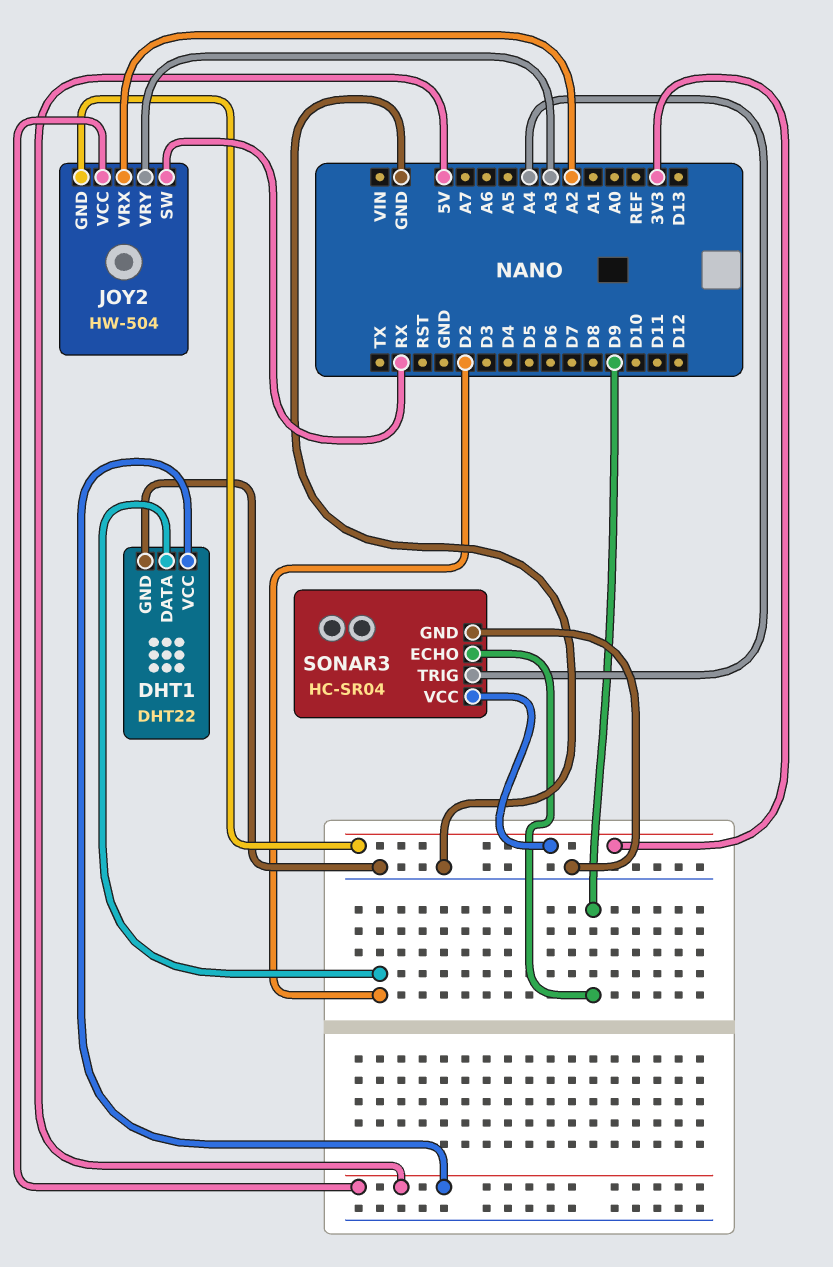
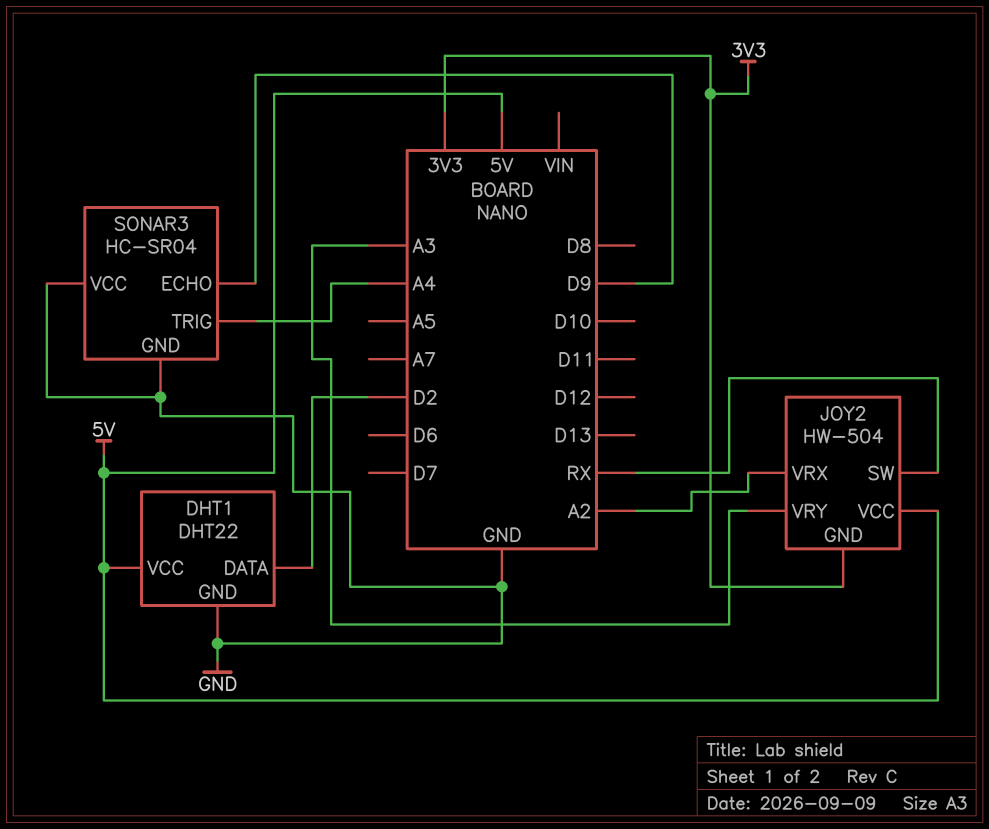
SONAR3 pin VCC: 3V3 -> GND

